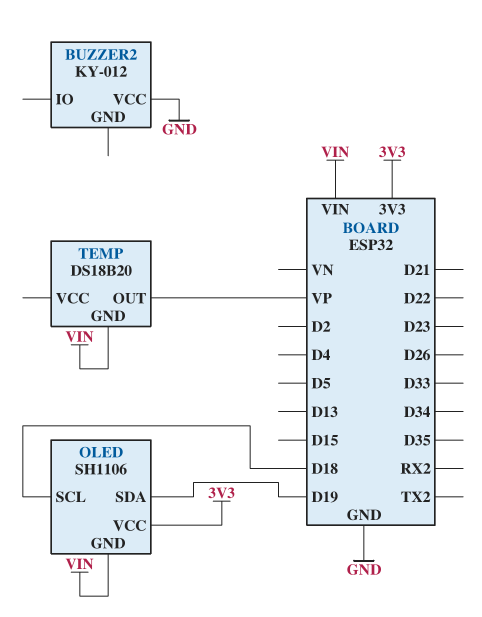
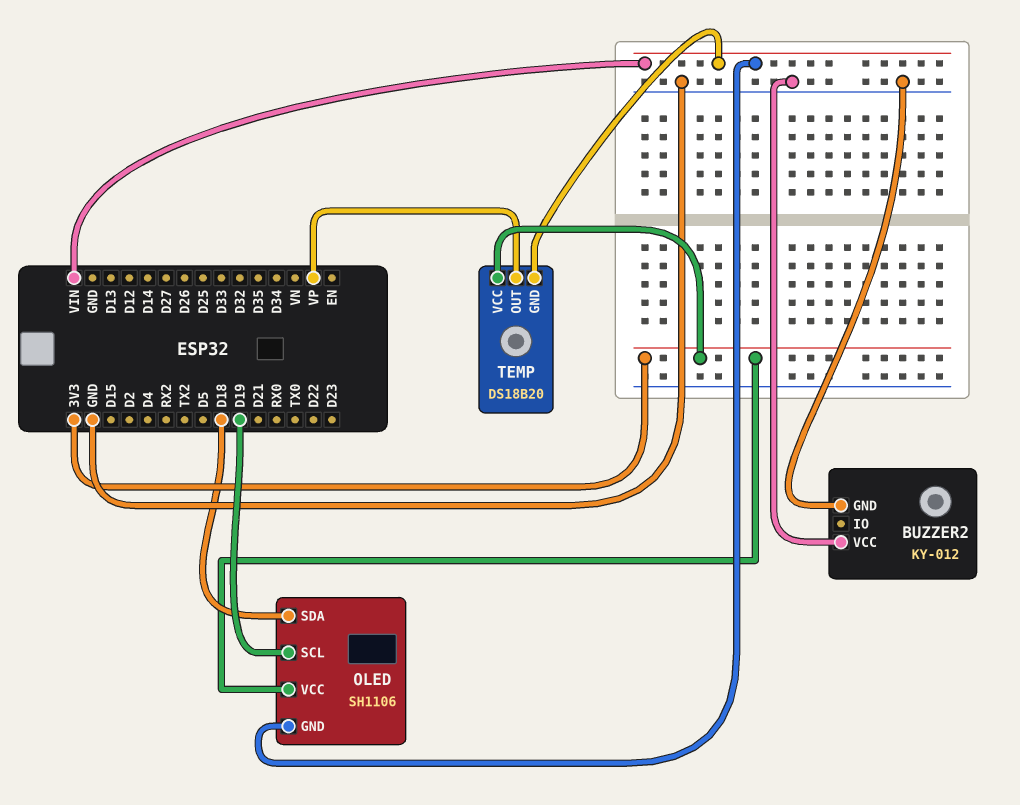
BUZZER2 pin GND: none -> GND
OLED pin SCL: D18 -> D19
OLED pin SDA: D19 -> D18
TEMP pin VCC: none -> 3V3

